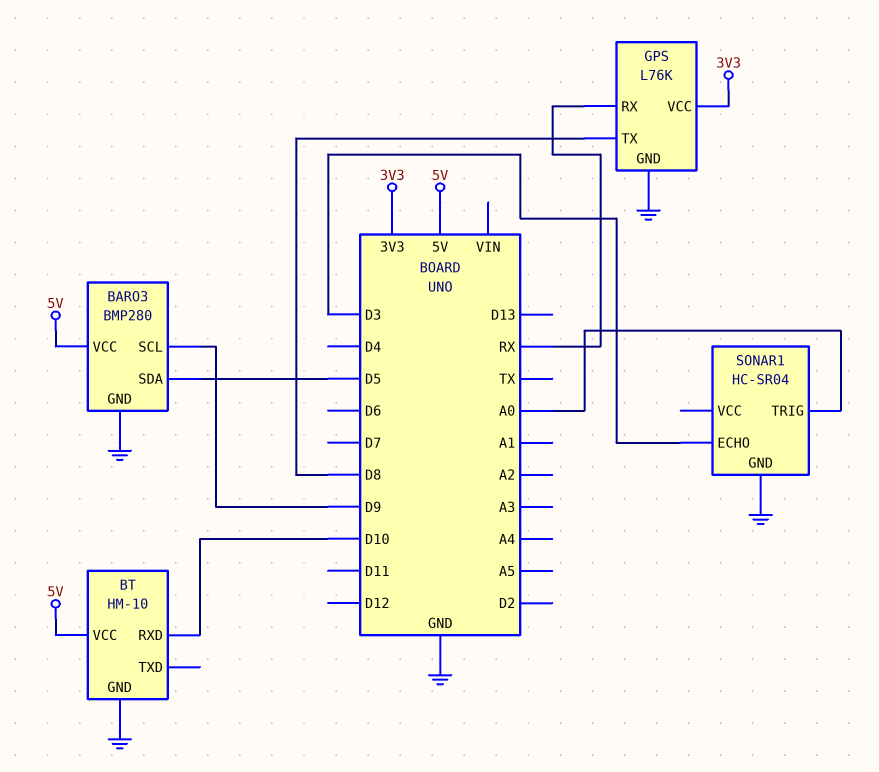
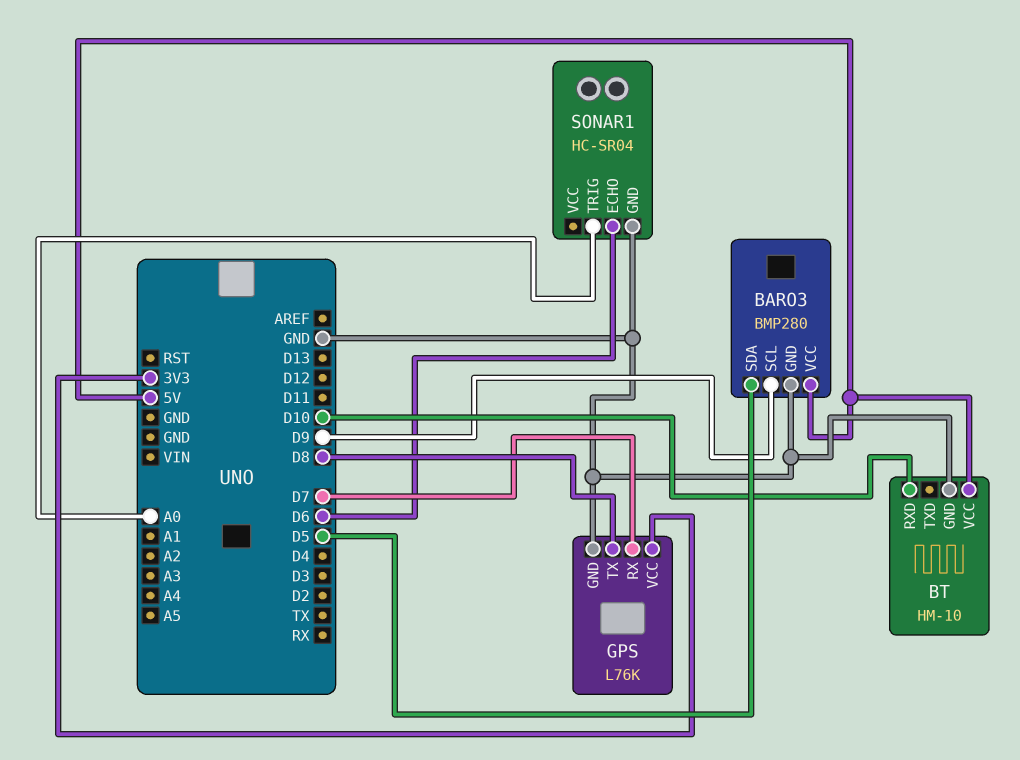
GPS pin RX: RX -> D7
SONAR1 pin ECHO: D3 -> D6

